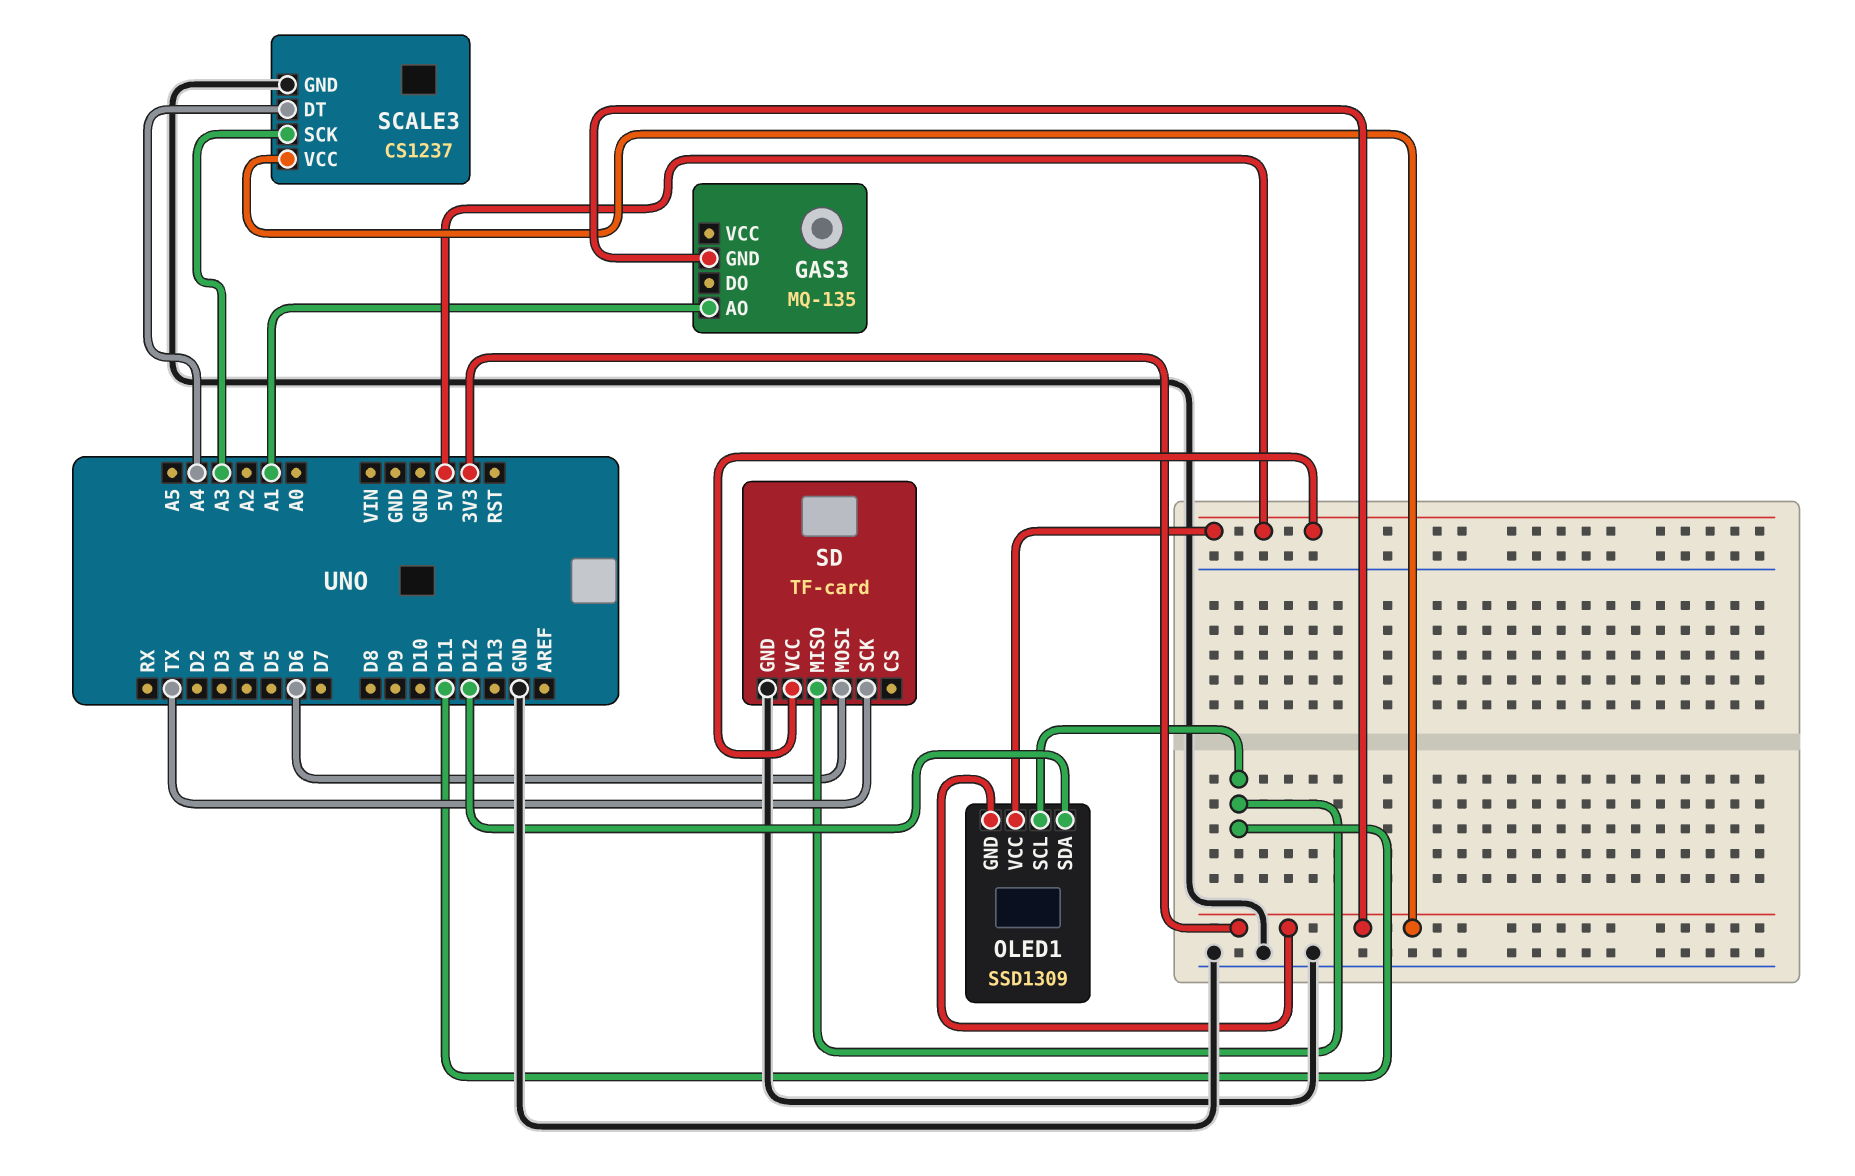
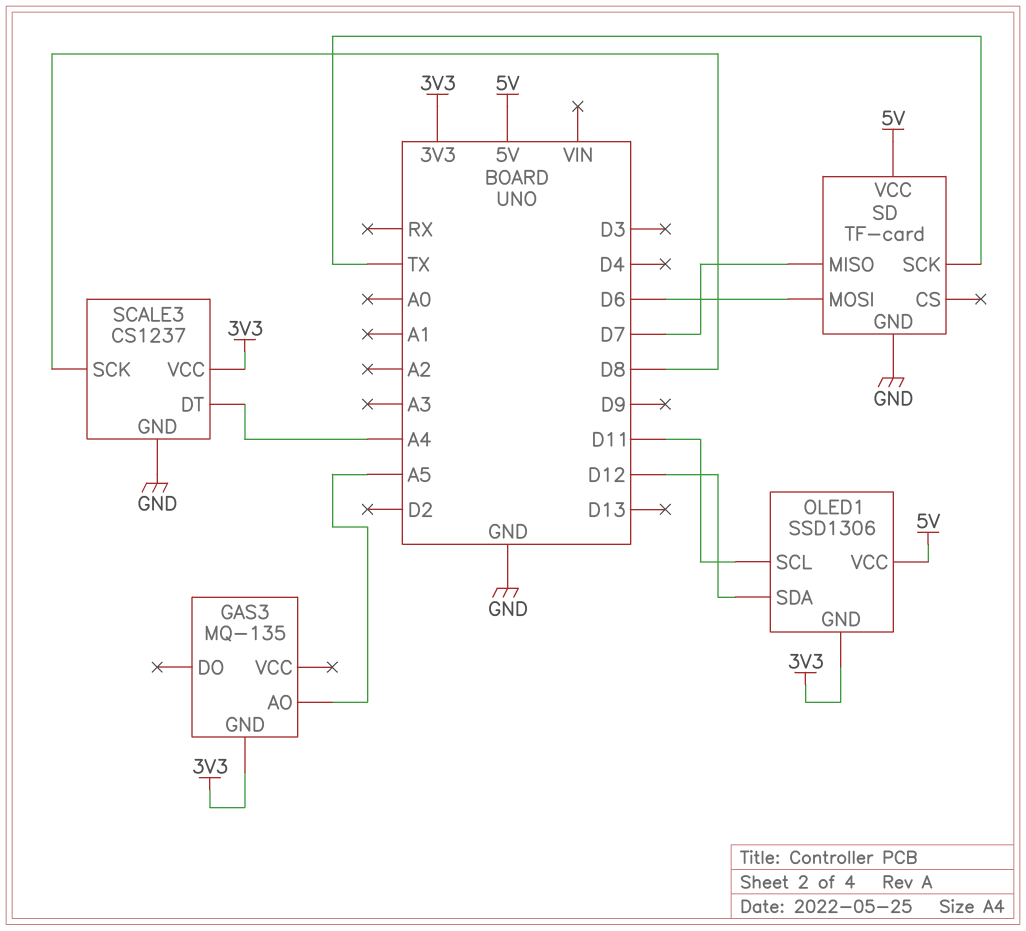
GAS3 pin AO: A1 -> A5
OLED1: SSD1309 -> SSD1306
SCALE3 pin SCK: A3 -> D8
SD pin MISO: D11 -> D7

